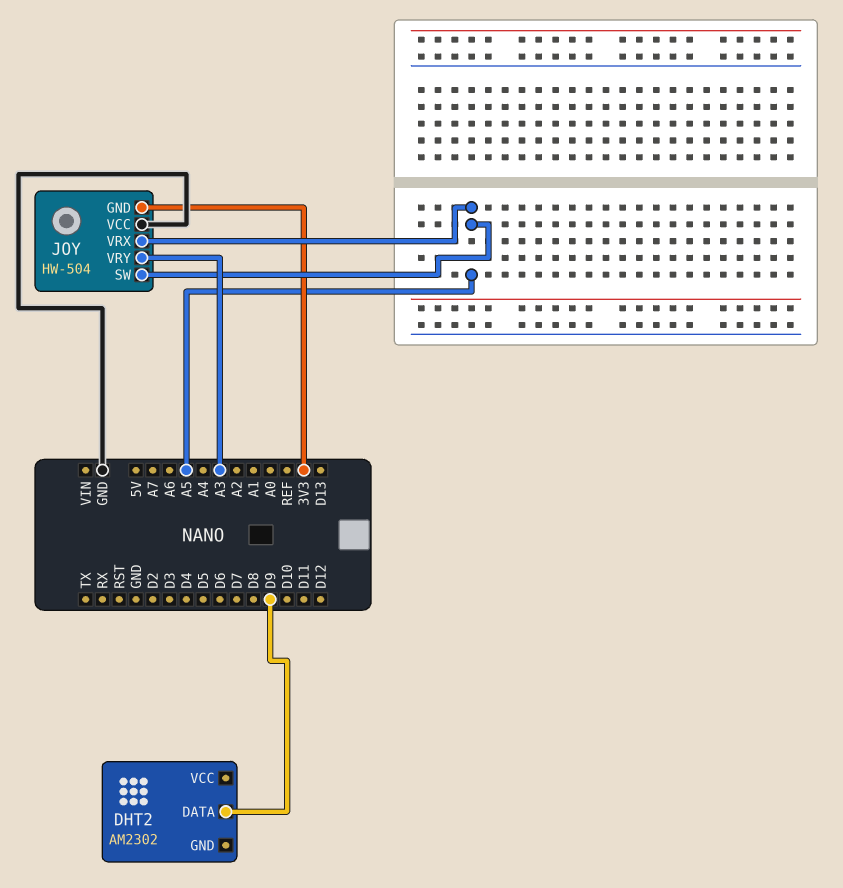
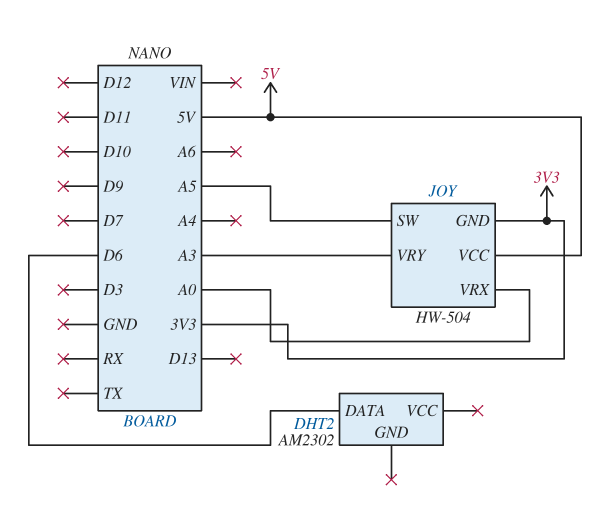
DHT2 pin DATA: D9 -> D6
JOY pin VCC: GND -> 5V
JOY pin VRX: A5 -> A0

